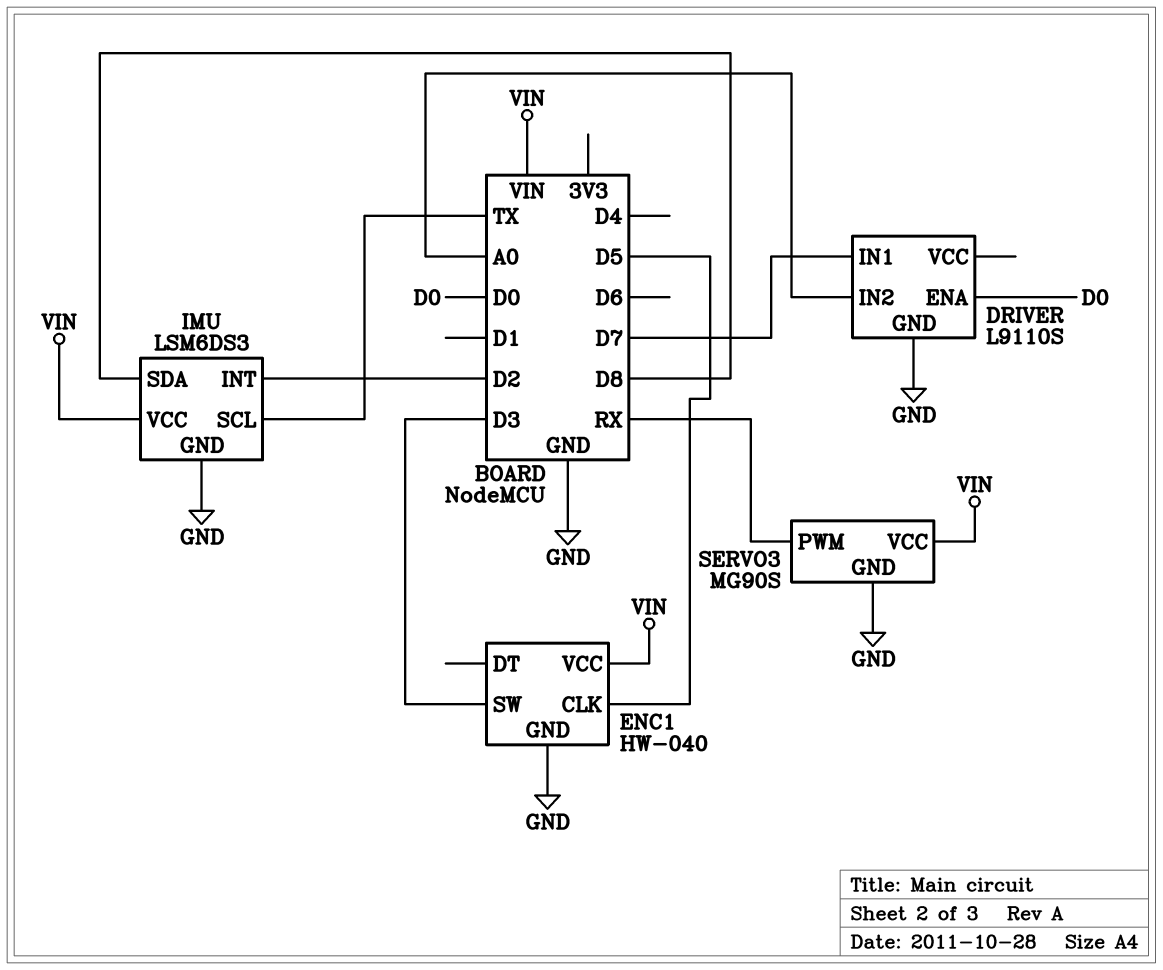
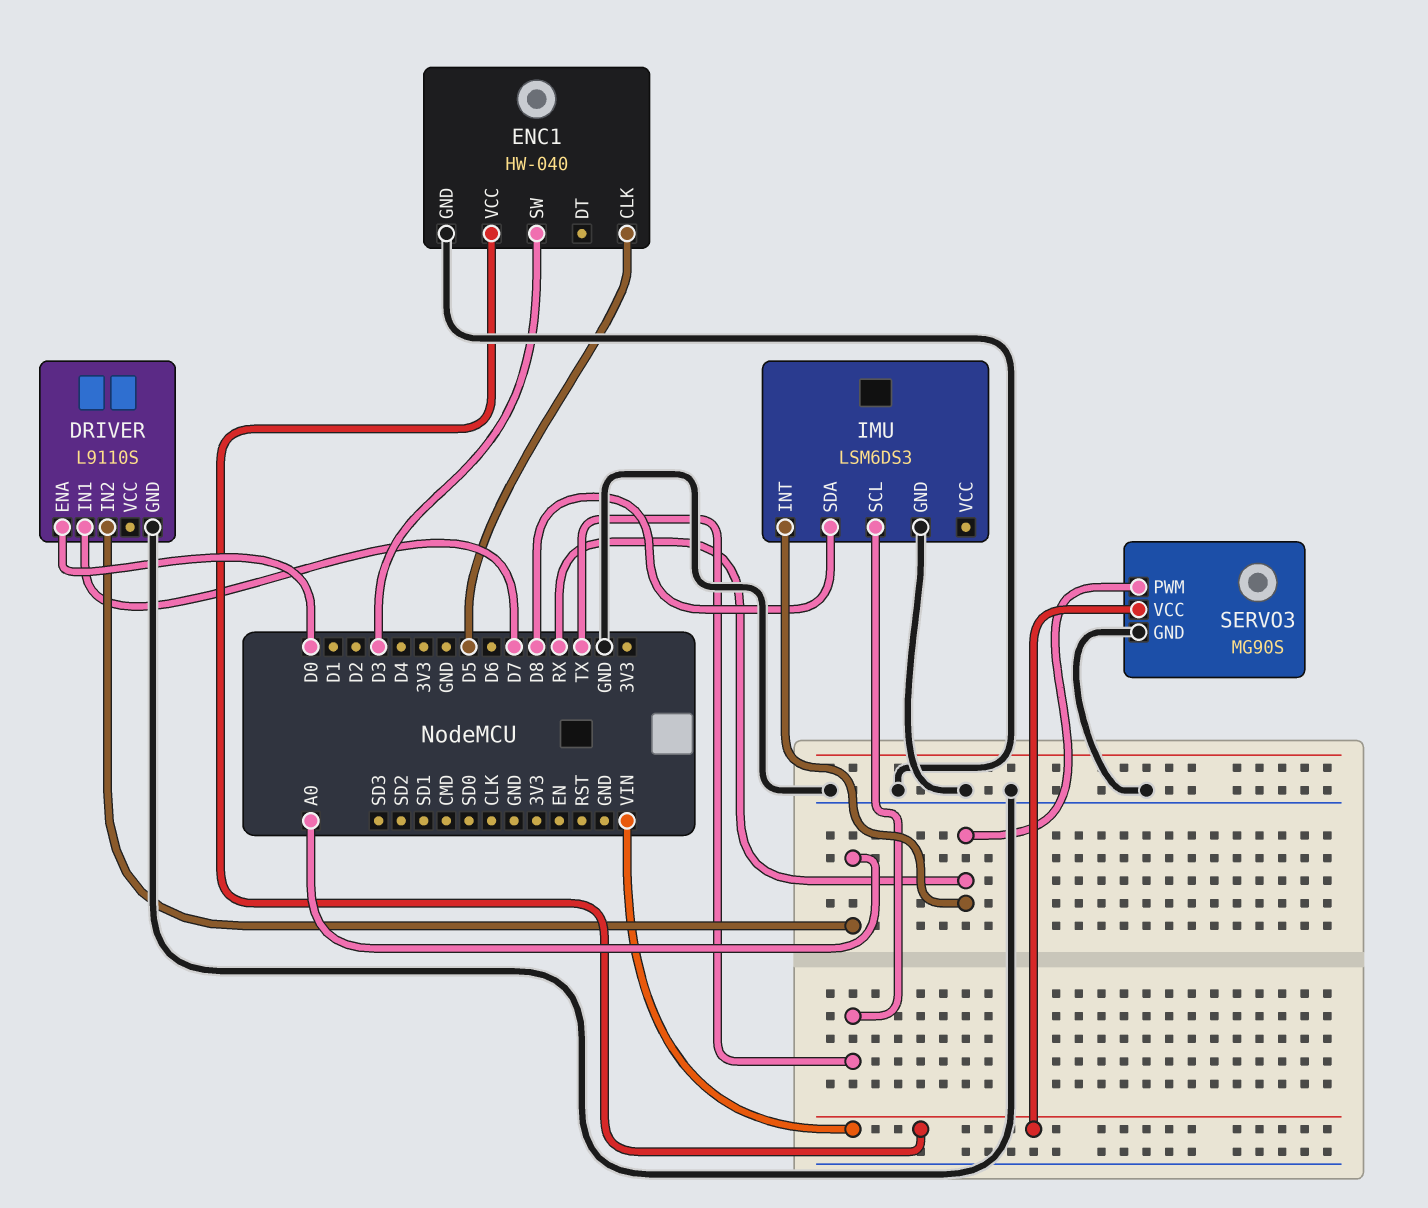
IMU pin INT: D2 -> RX
IMU pin VCC: VIN -> none

